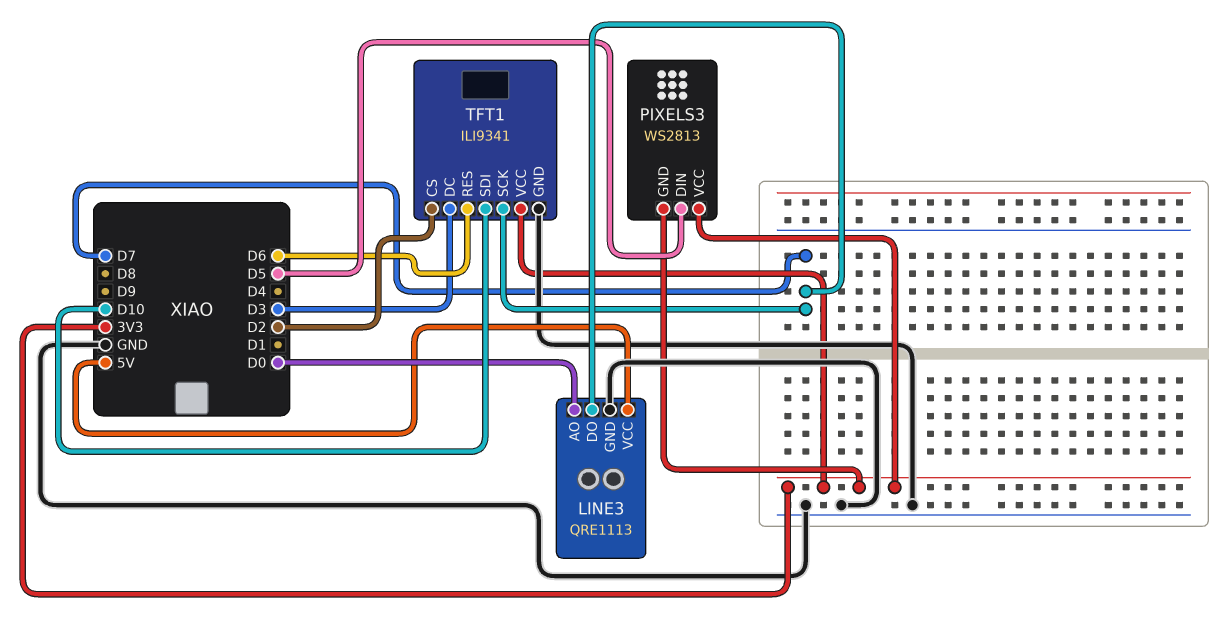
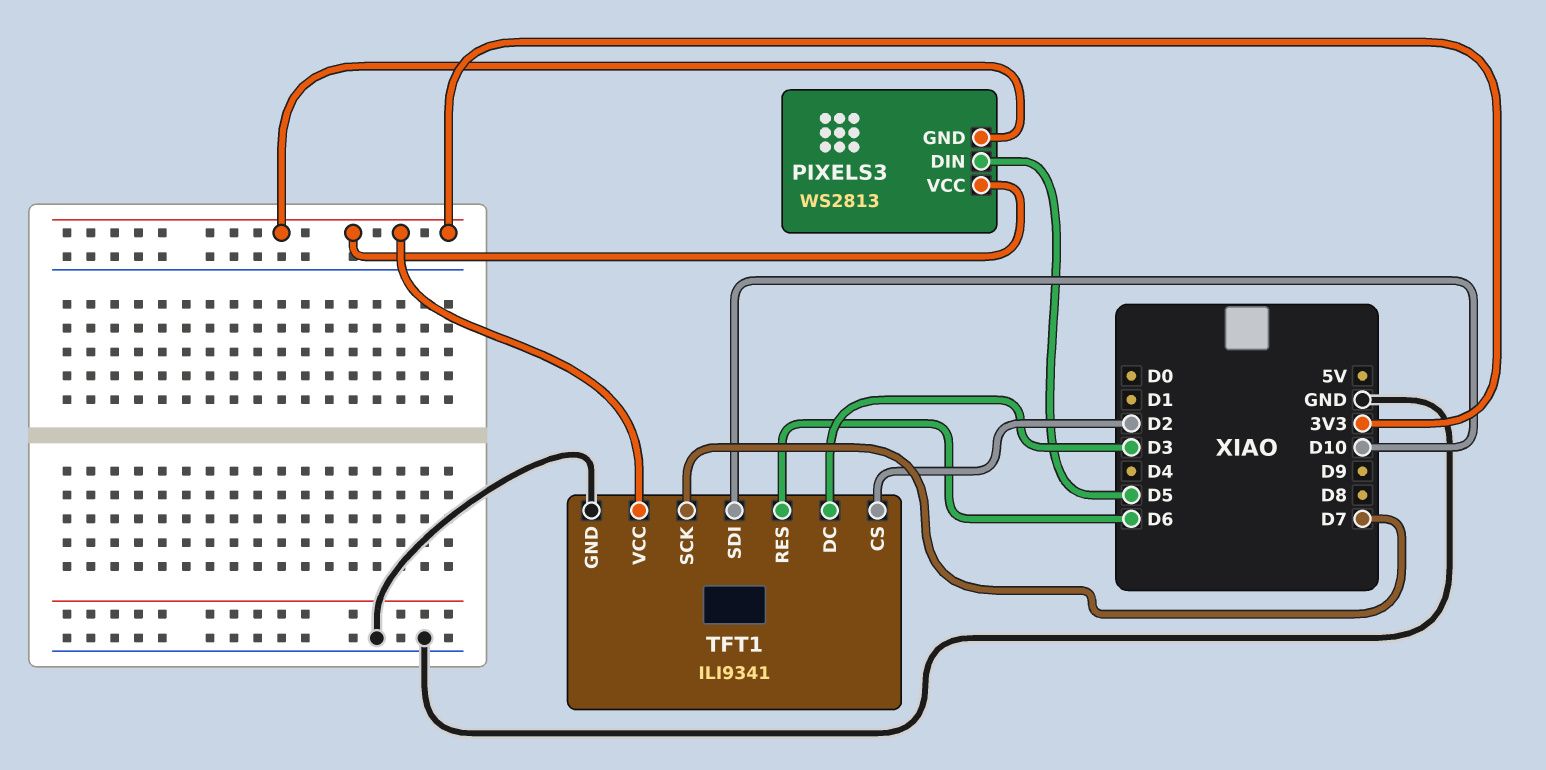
LINE3: QRE1113 -> none
LINE3 pin AO: D0 -> none
LINE3 pin DO: D7 -> none
LINE3 pin GND: GND -> none
LINE3 pin VCC: 5V -> none

